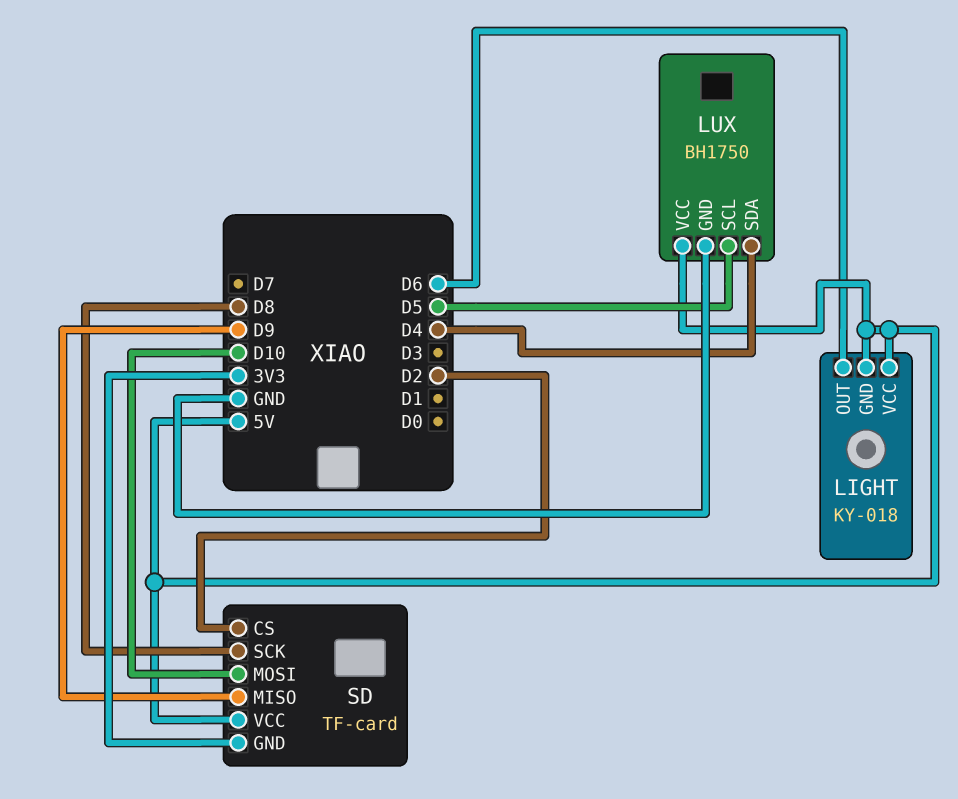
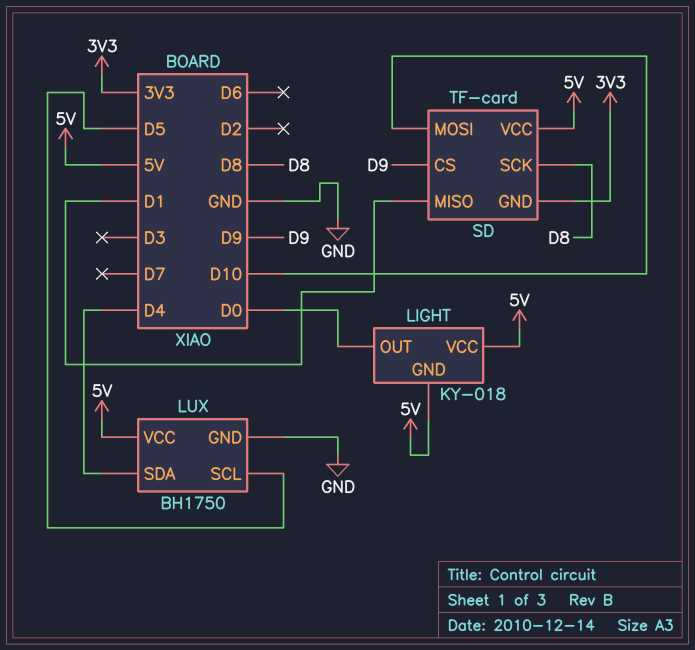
LIGHT pin OUT: D6 -> D0
SD pin CS: D2 -> D9
SD pin MISO: D9 -> D1

